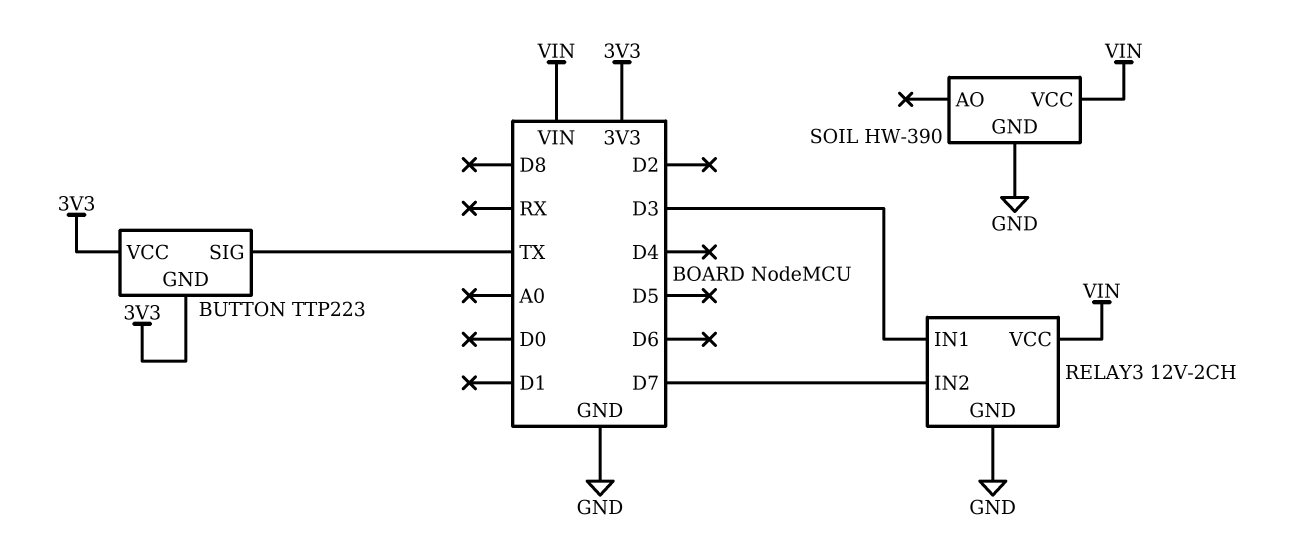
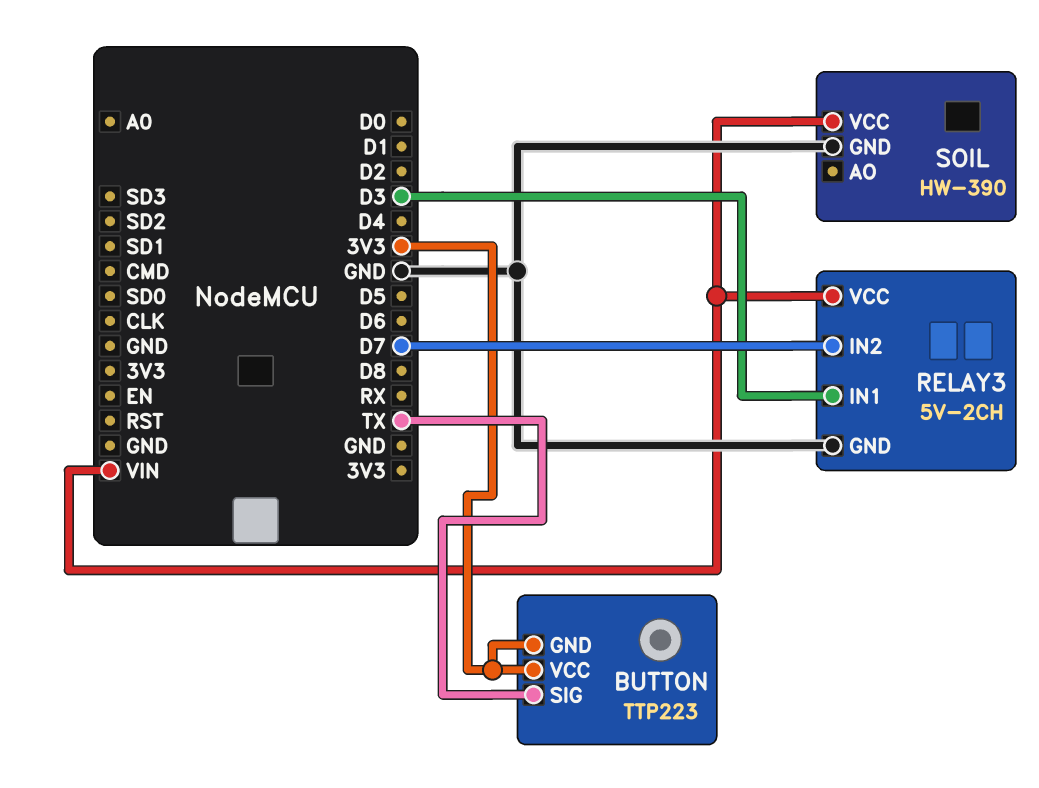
RELAY3: 12V-2CH -> 5V-2CH

